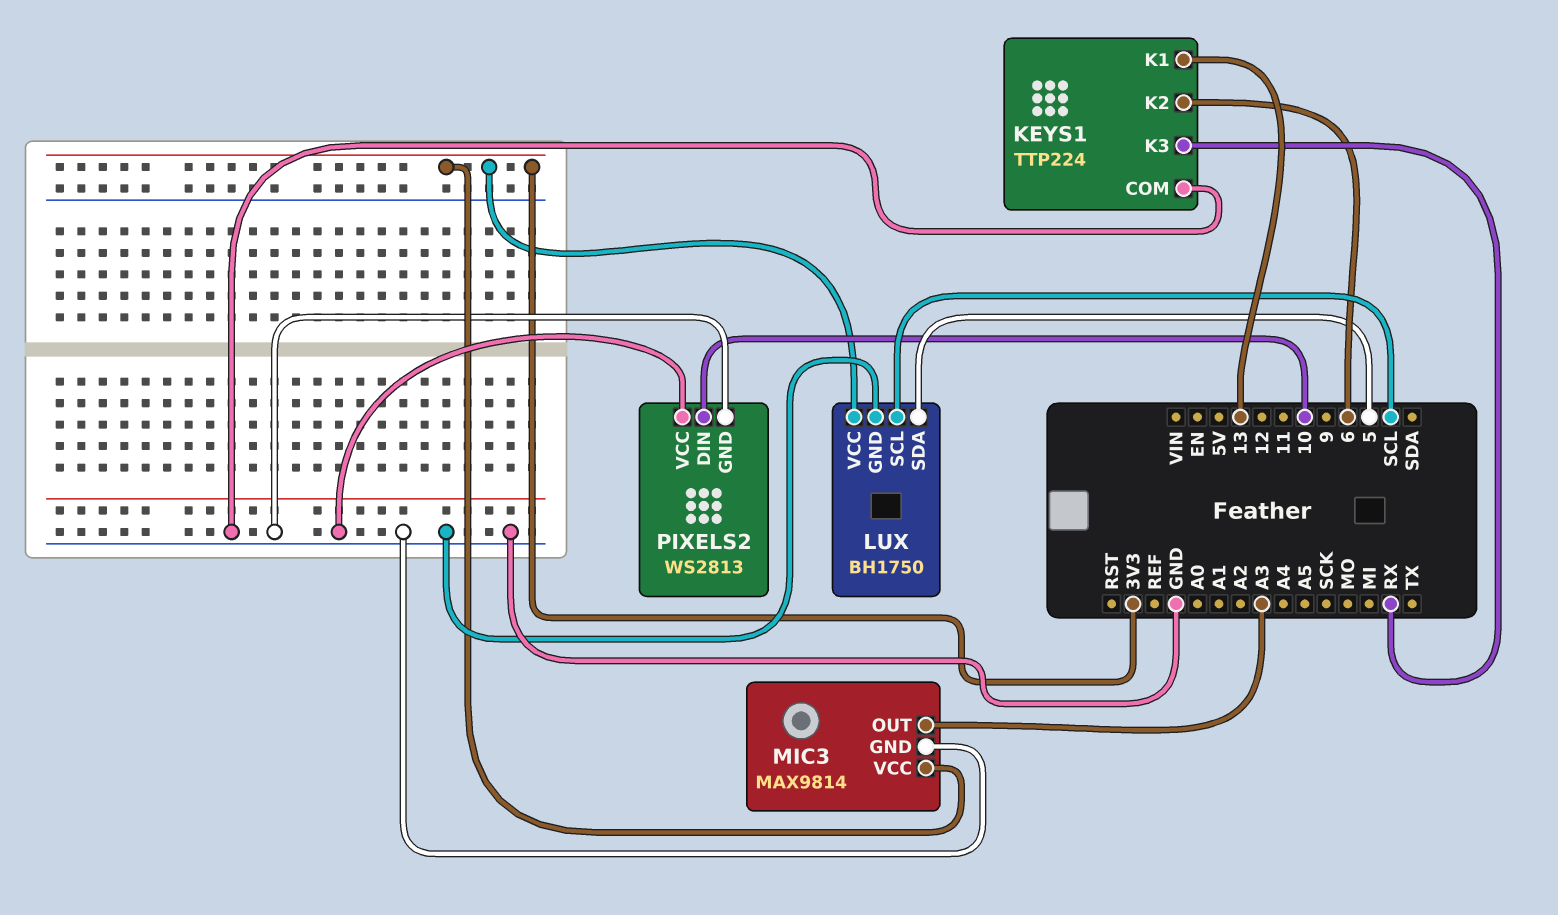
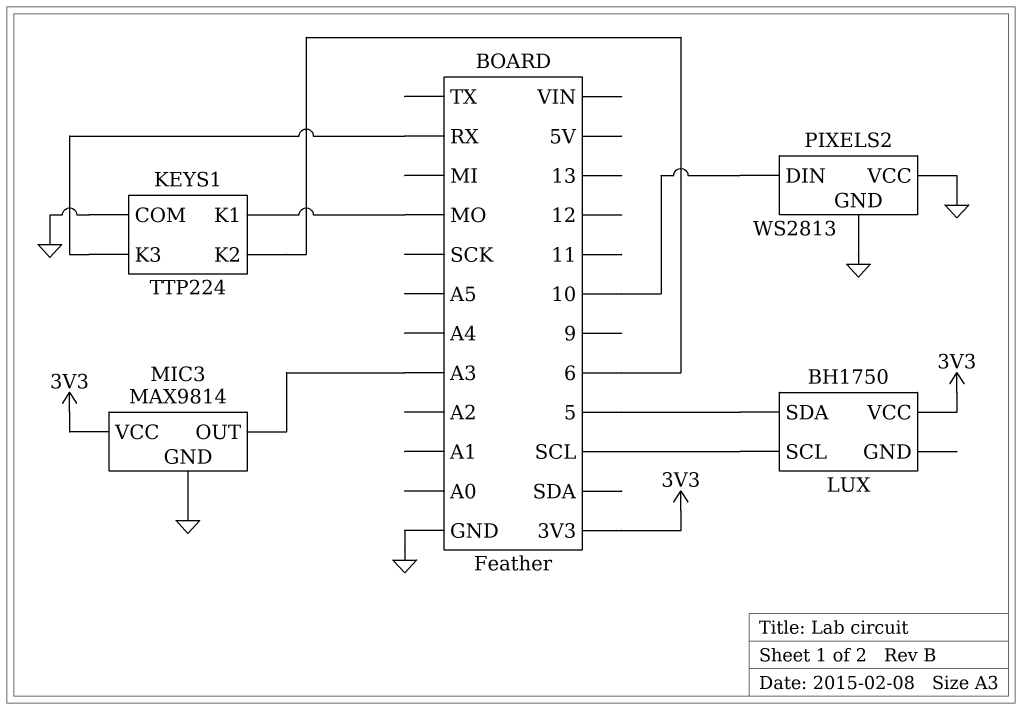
KEYS1 pin K1: 13 -> MO
LUX pin GND: GND -> none

